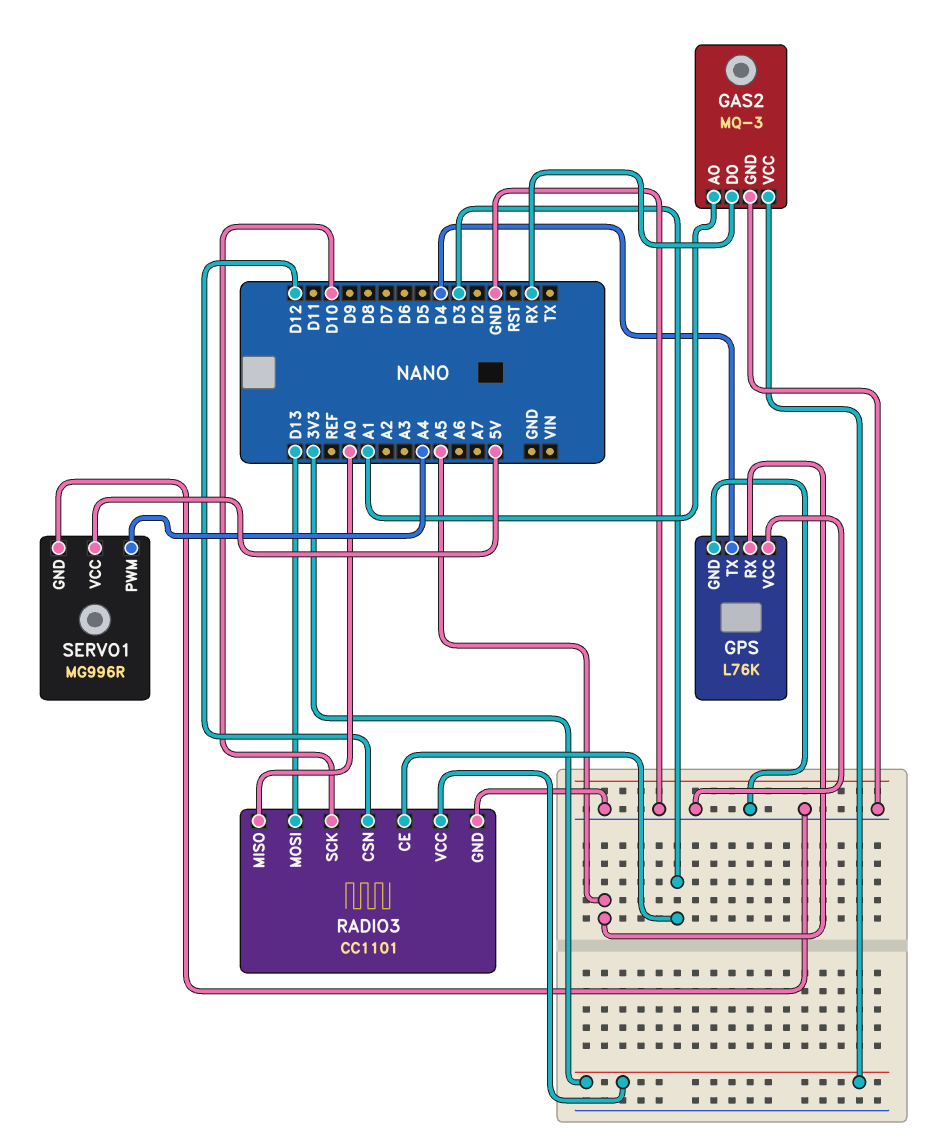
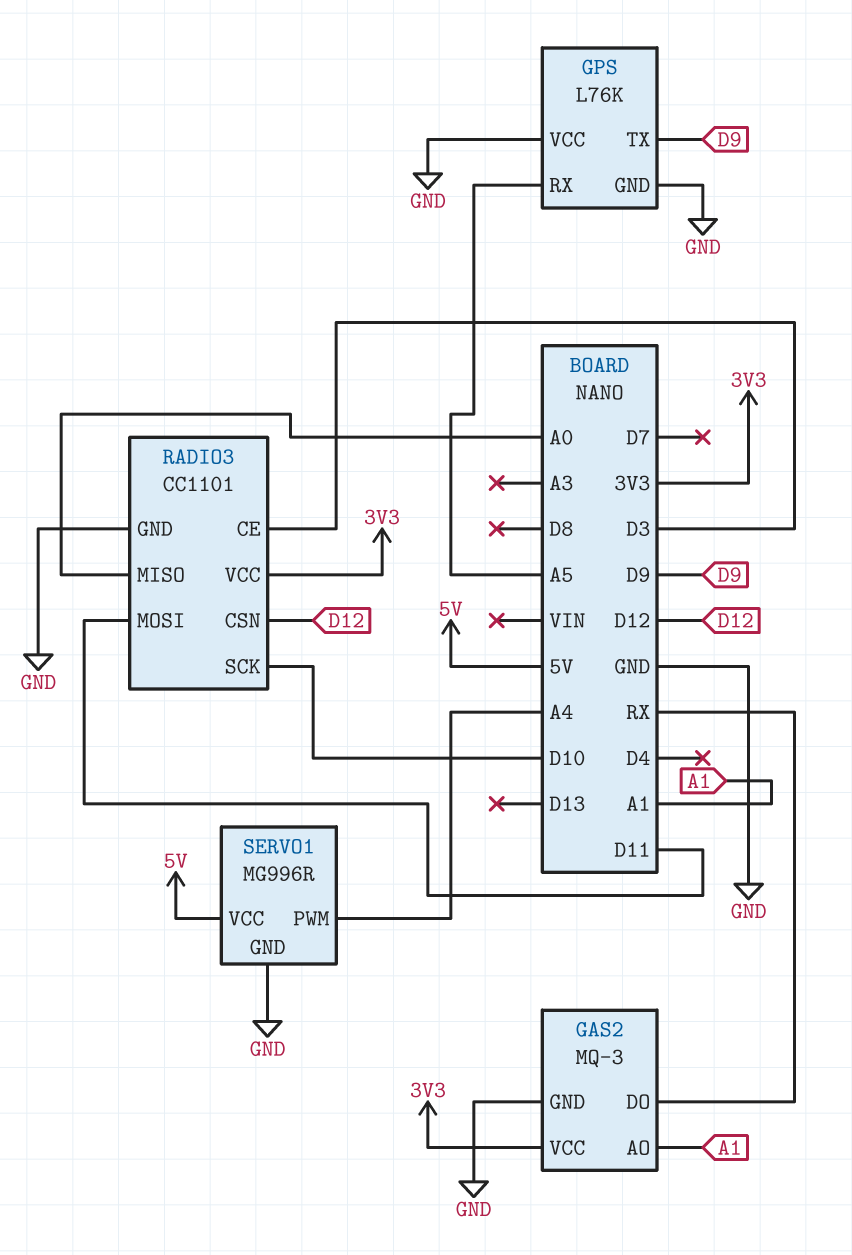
GPS pin TX: D4 -> D9
RADIO3 pin MOSI: D13 -> D11

